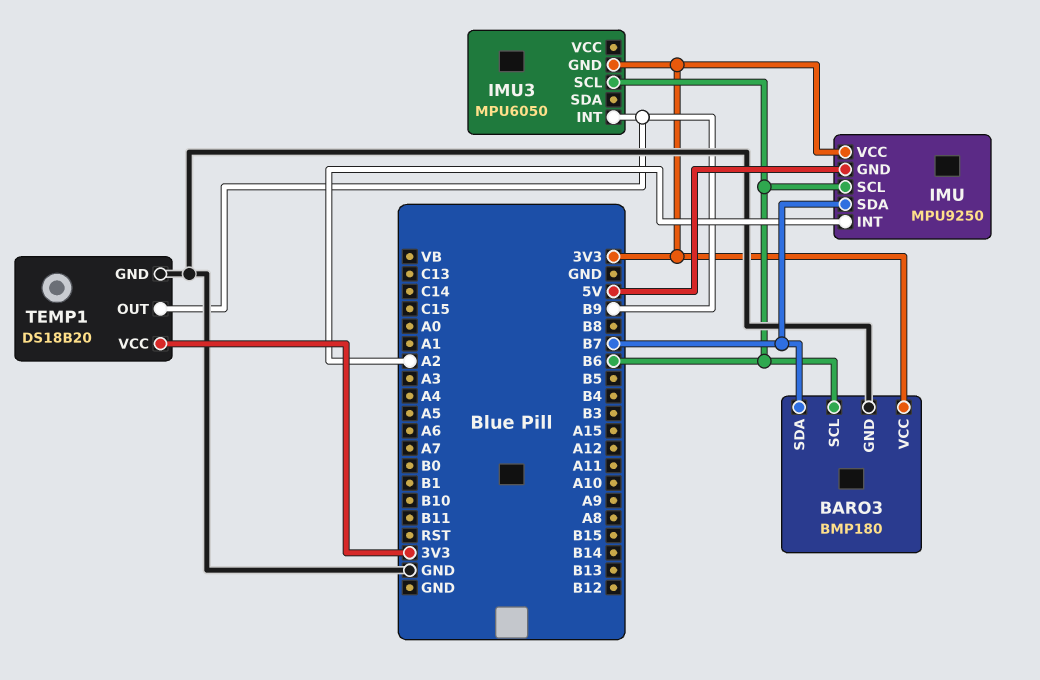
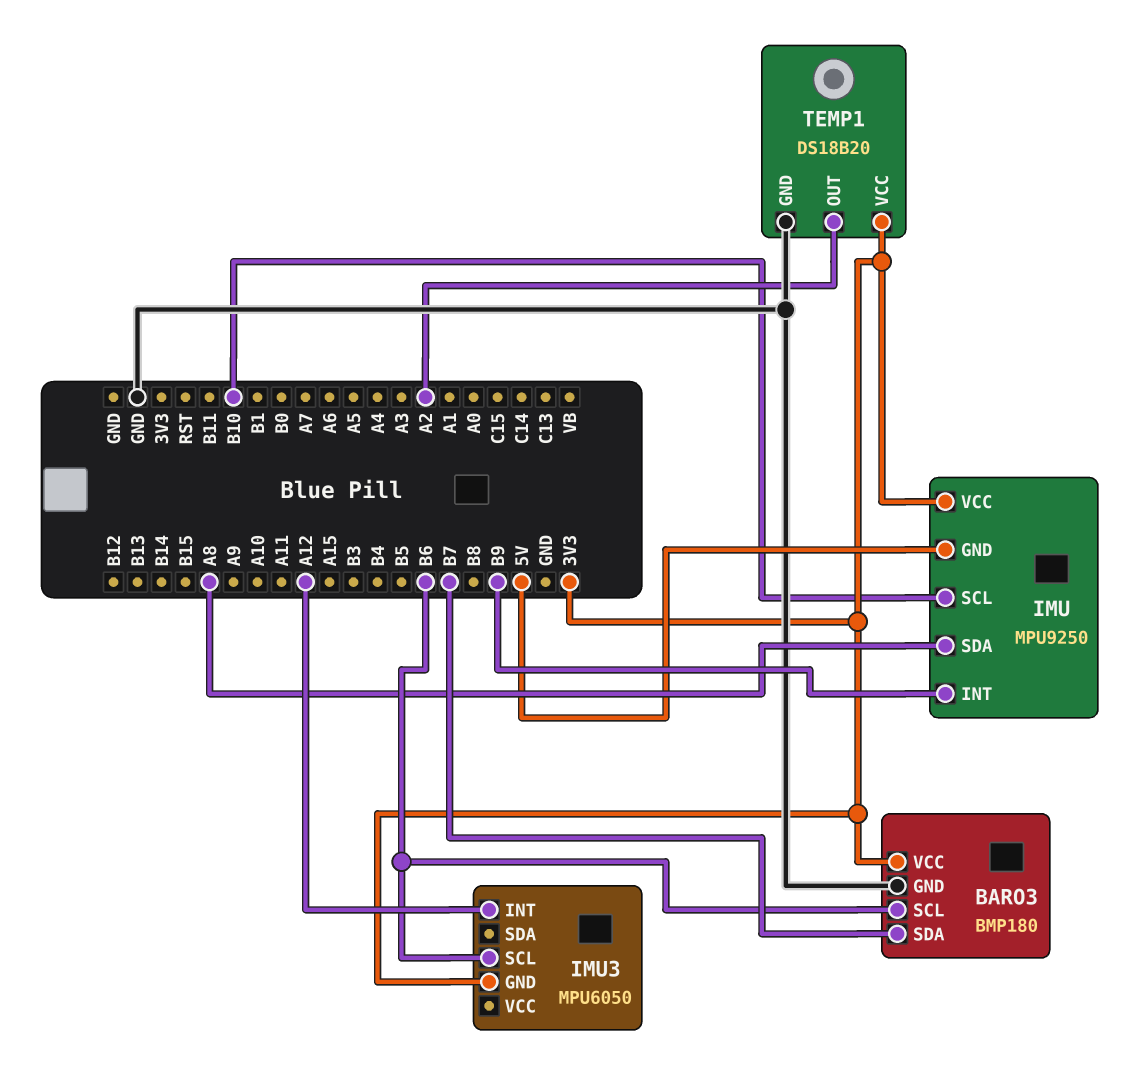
IMU pin INT: A2 -> B9
IMU pin SCL: B6 -> B10
IMU pin SDA: B7 -> A8
IMU3 pin INT: B9 -> A12
TEMP1 pin OUT: B9 -> A2

